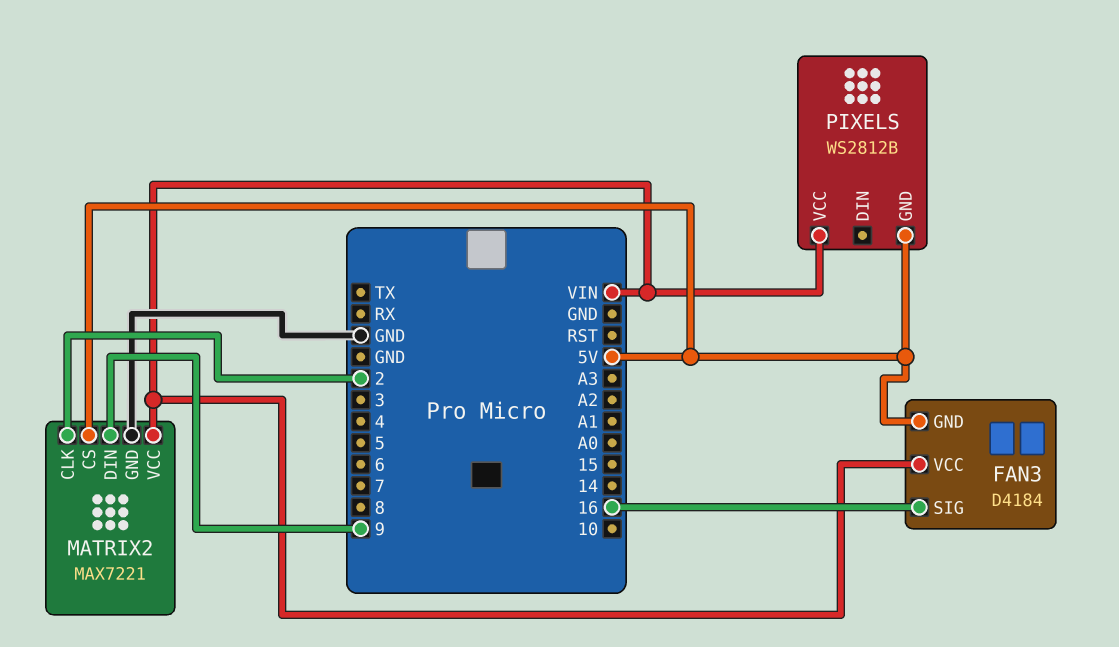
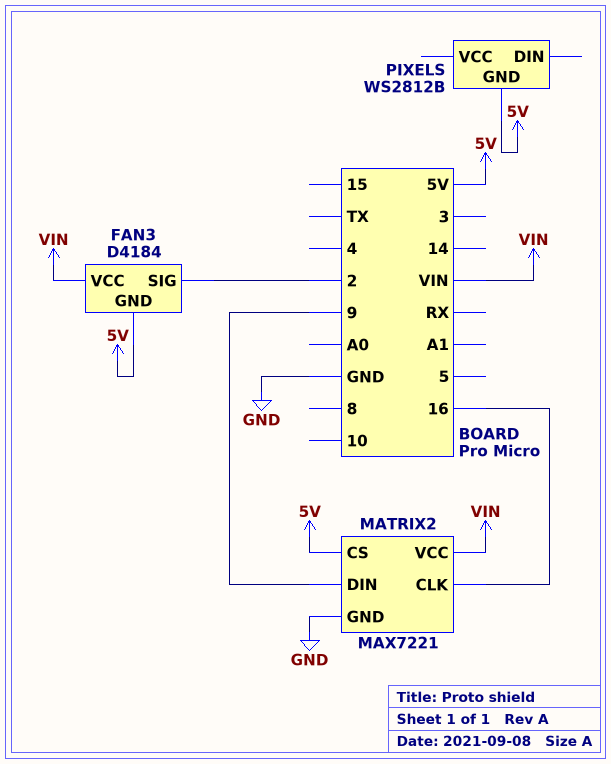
FAN3 pin SIG: 16 -> 2
MATRIX2 pin CLK: 2 -> 16
PIXELS pin VCC: VIN -> none

